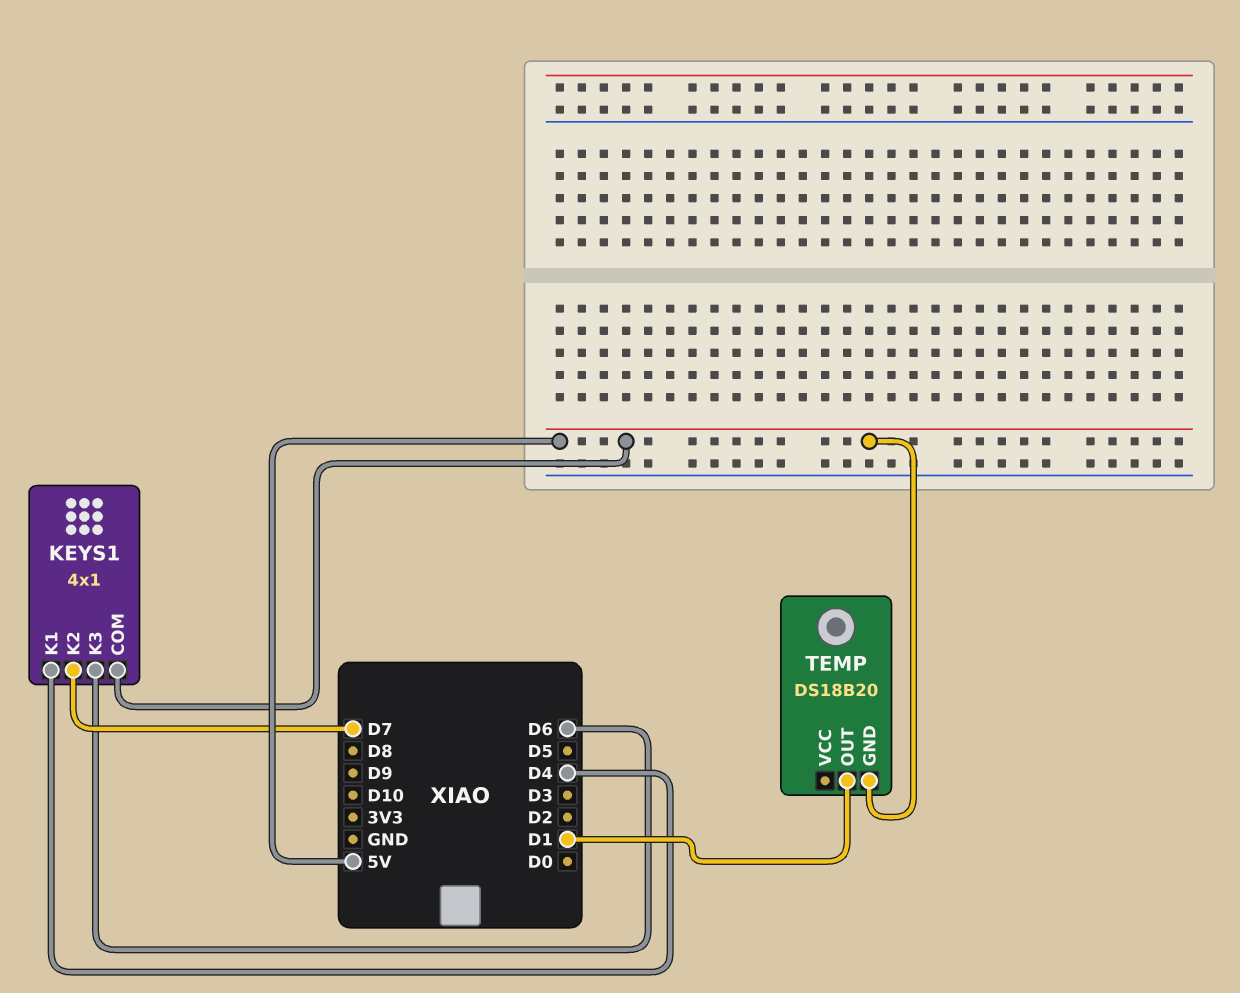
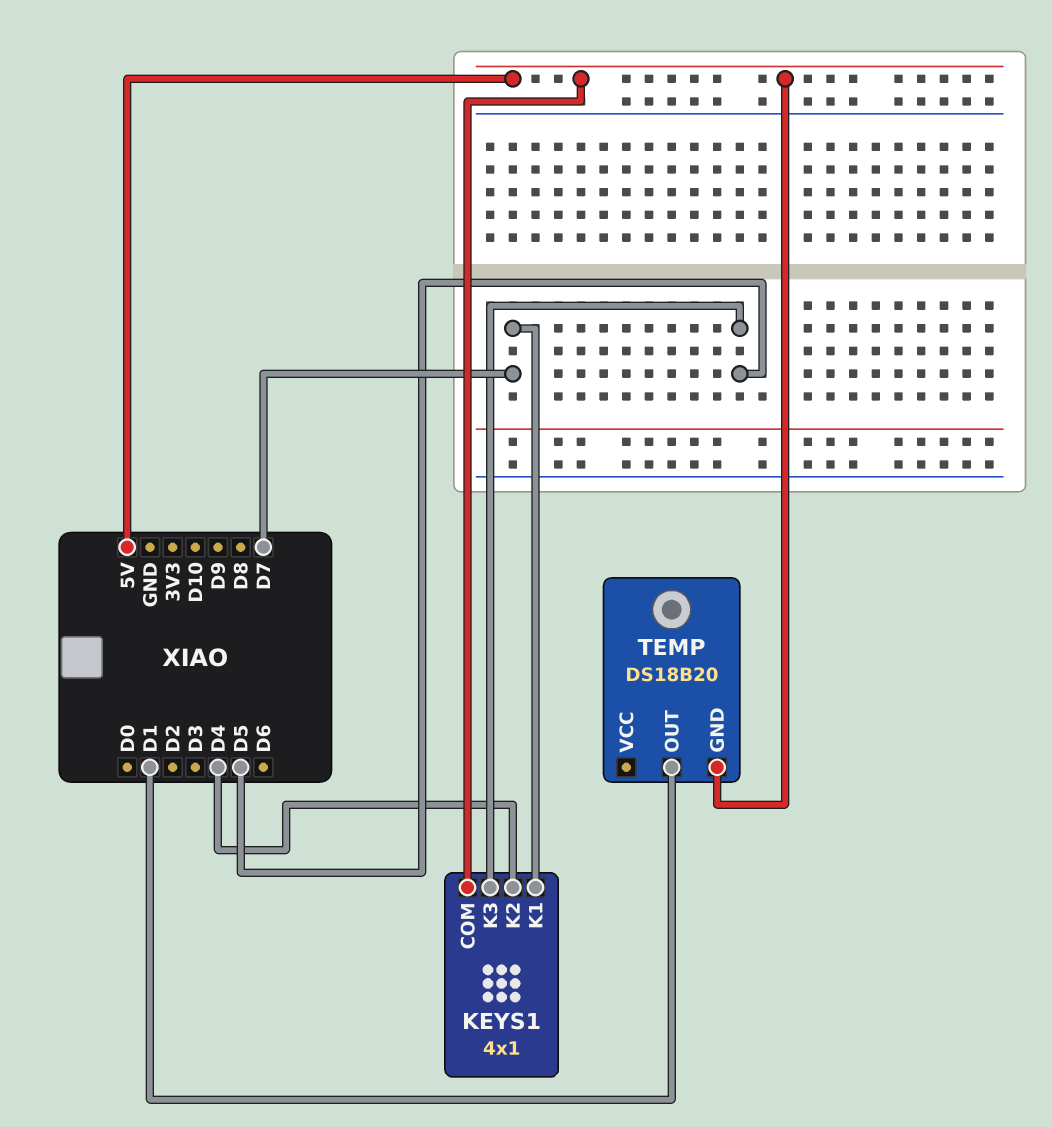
KEYS1 pin K1: D4 -> D7
KEYS1 pin K2: D7 -> D4
KEYS1 pin K3: D6 -> D5

